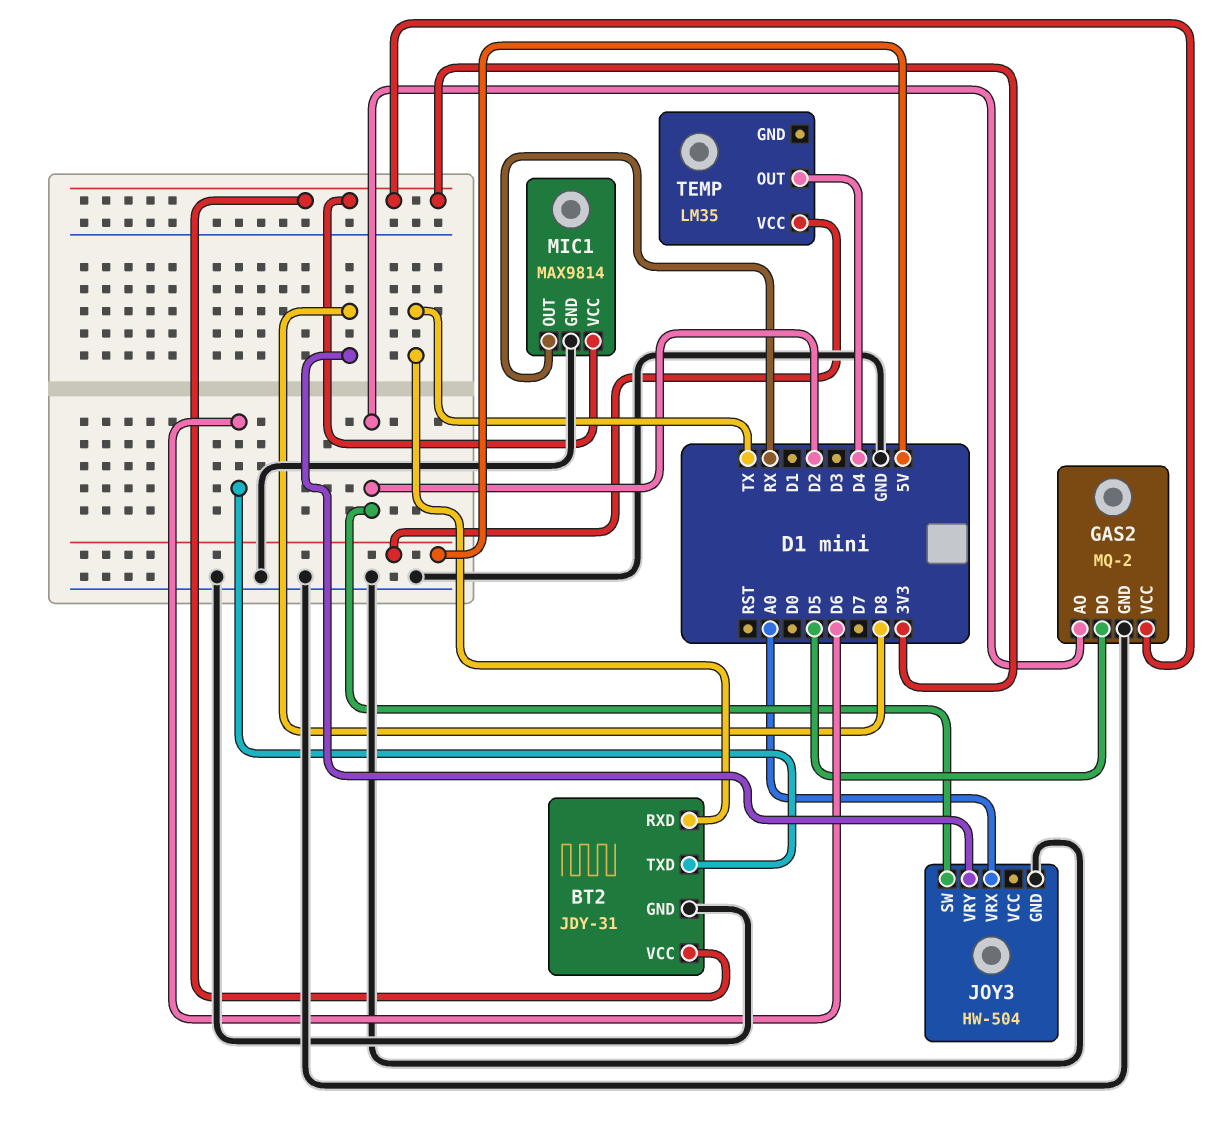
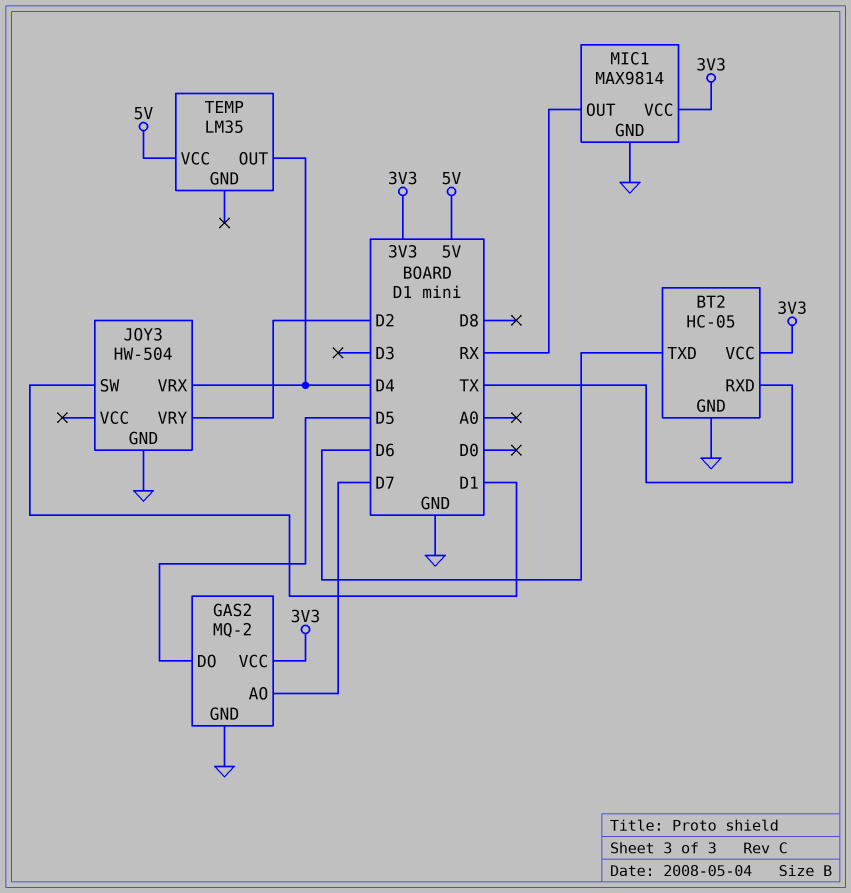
BT2: JDY-31 -> HC-05
GAS2 pin AO: D2 -> D7
JOY3 pin SW: D2 -> D1
JOY3 pin VRX: A0 -> D4
JOY3 pin VRY: D8 -> D2

